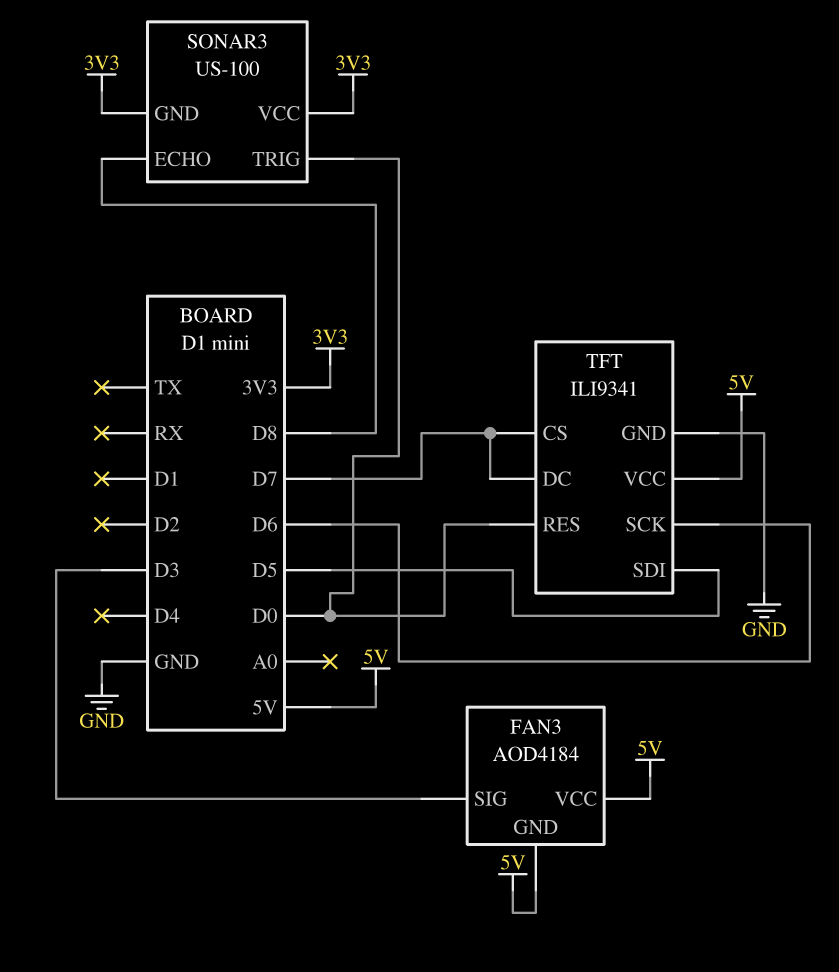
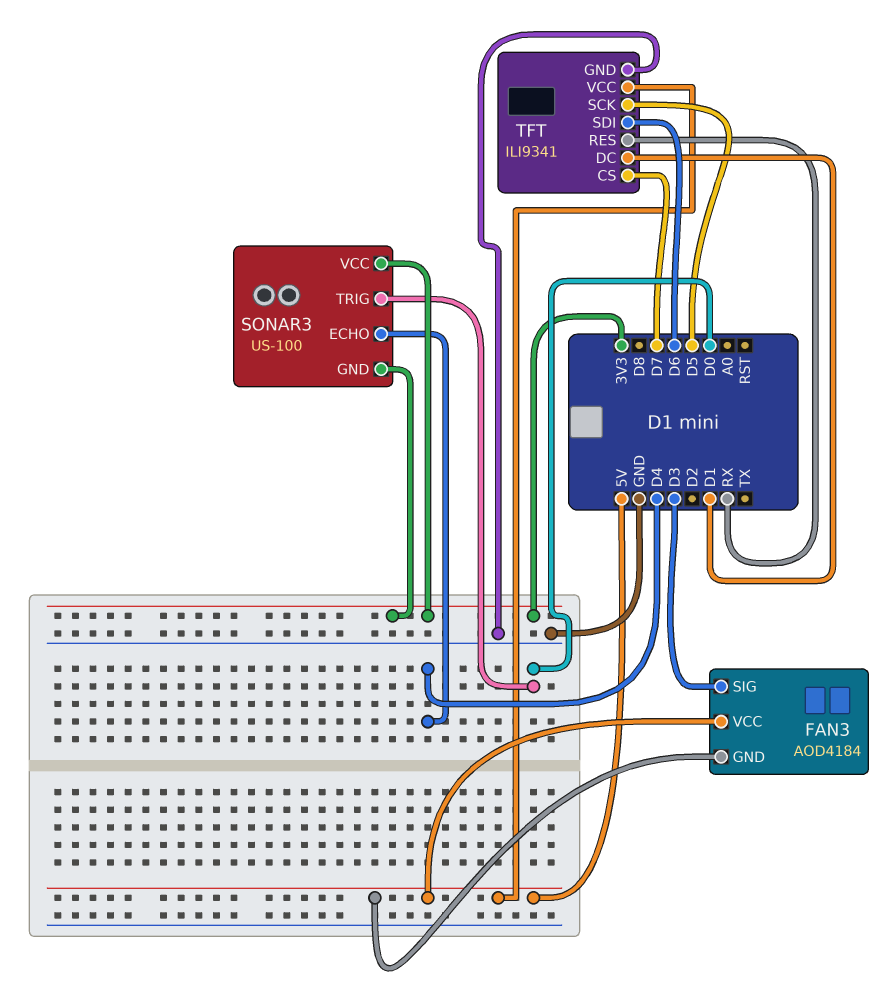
SONAR3 pin ECHO: D8 -> D4
TFT pin DC: D7 -> D1
TFT pin RES: D0 -> RX
TFT pin SCK: D6 -> D5
TFT pin SDI: D5 -> D6

